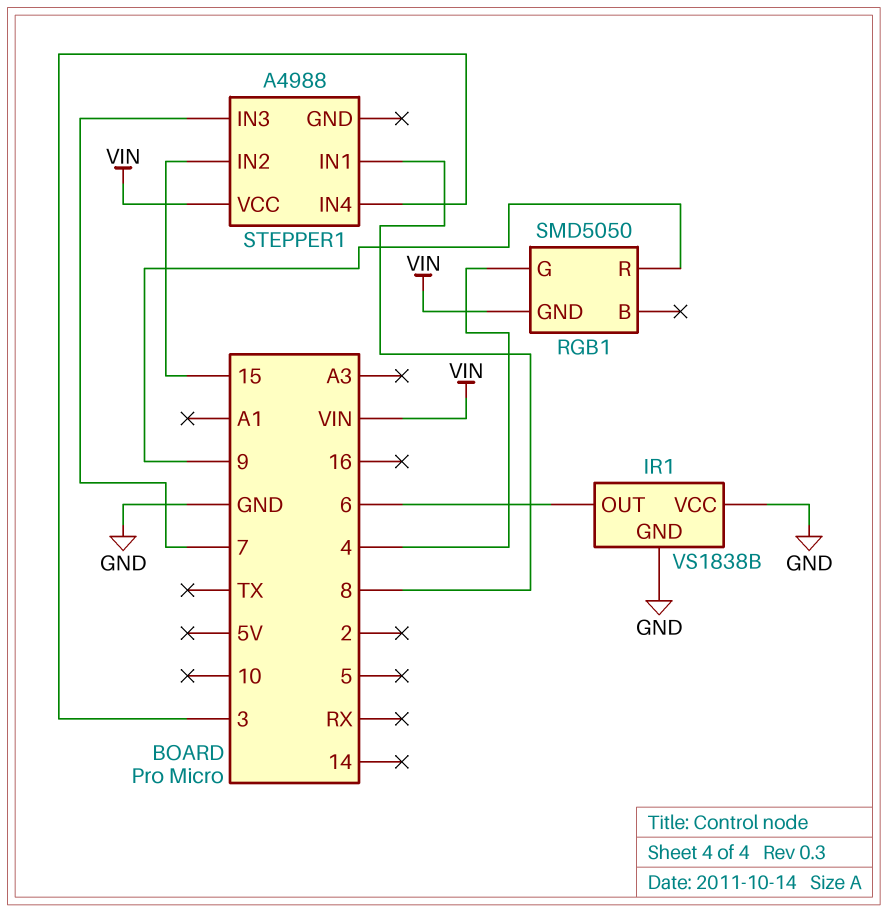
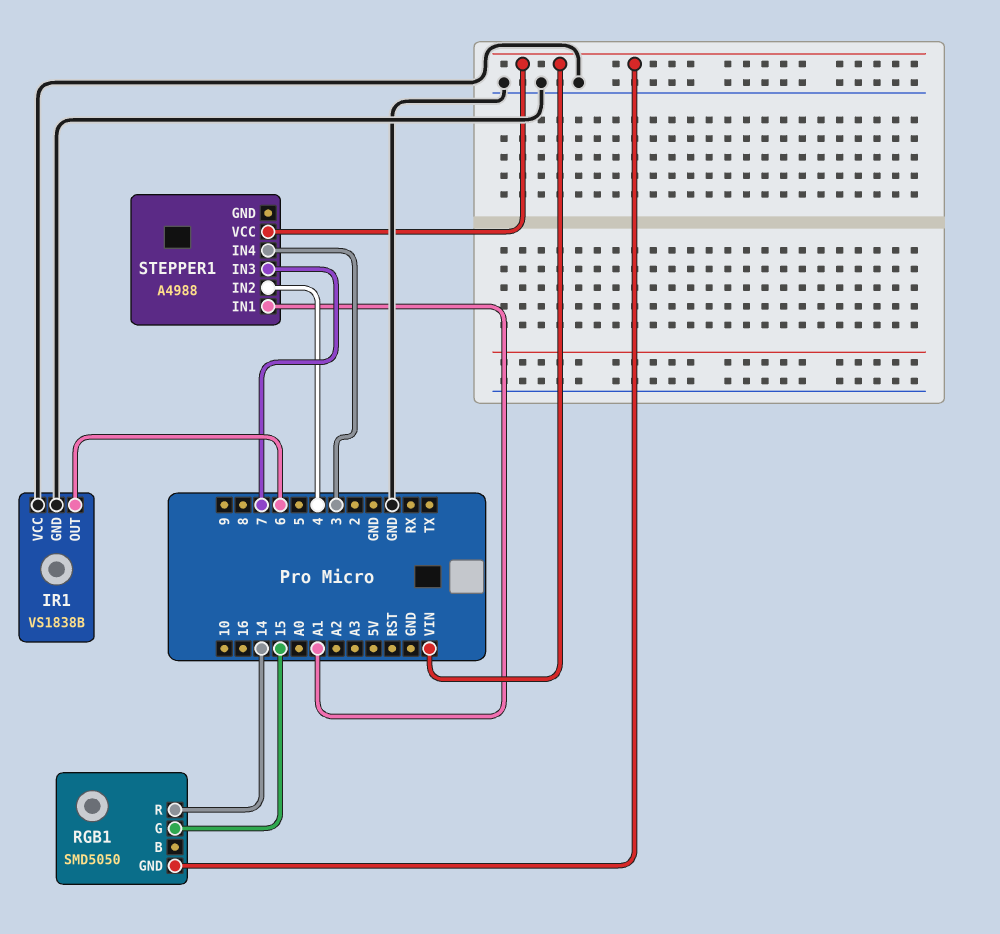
RGB1 pin G: 4 -> 15
RGB1 pin R: 9 -> 14
STEPPER1 pin IN1: 8 -> A1
STEPPER1 pin IN2: 15 -> 4

